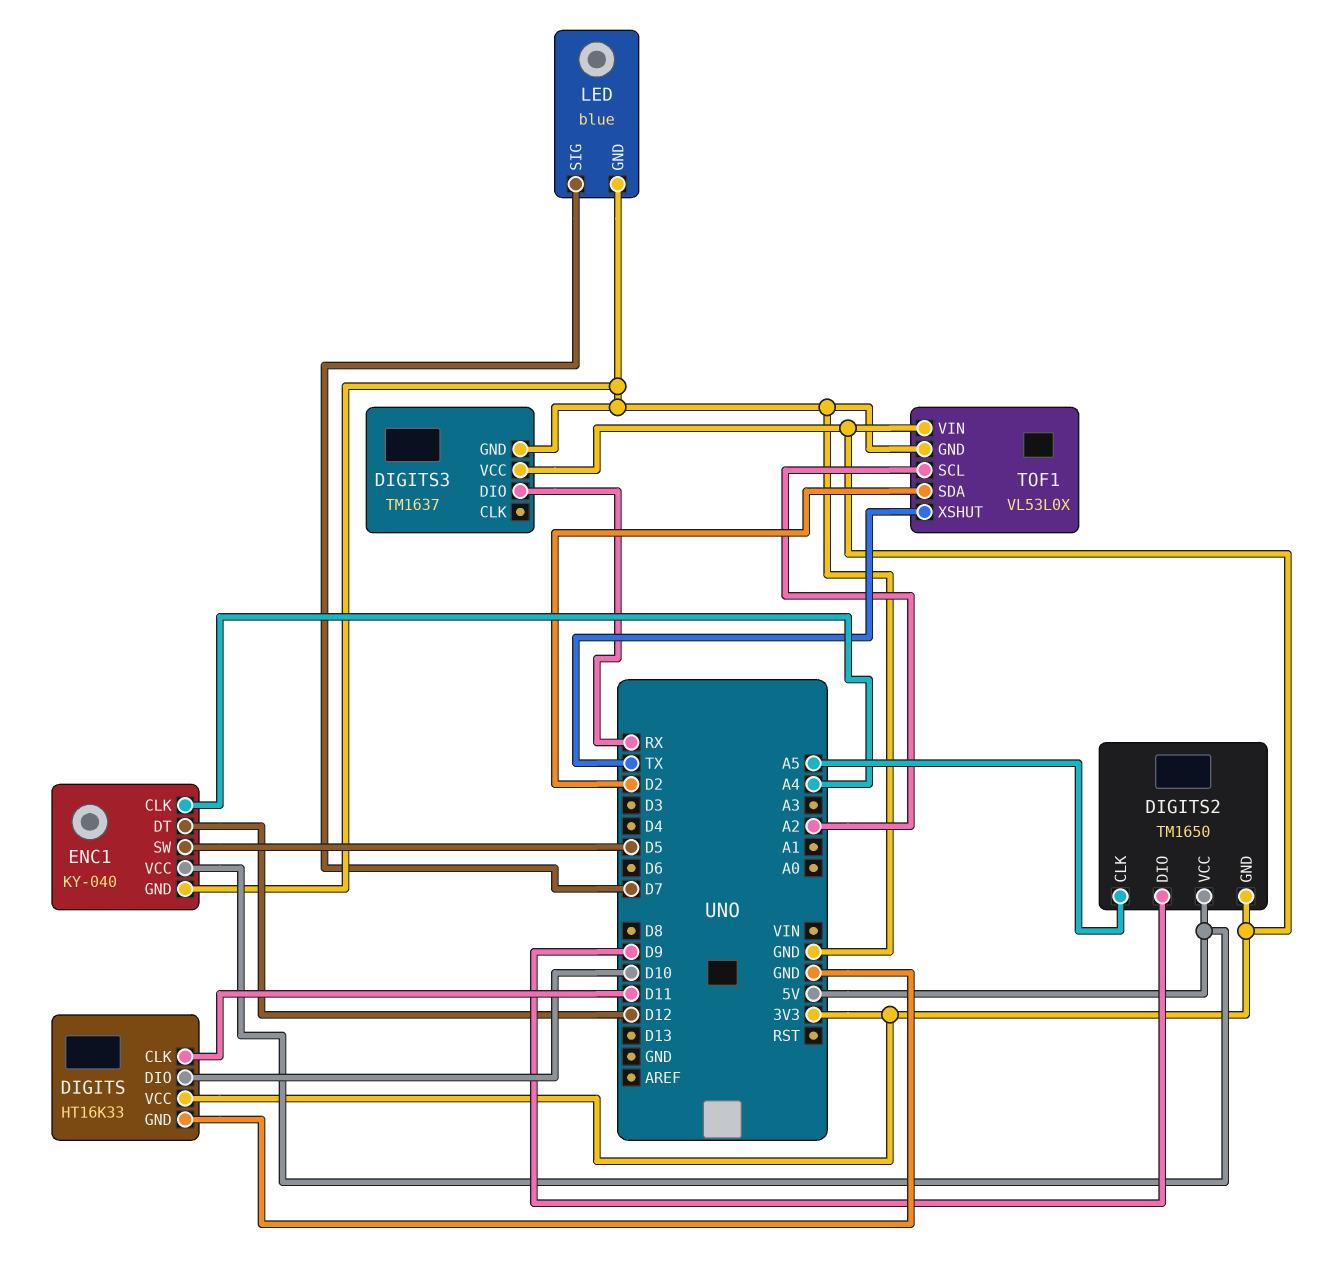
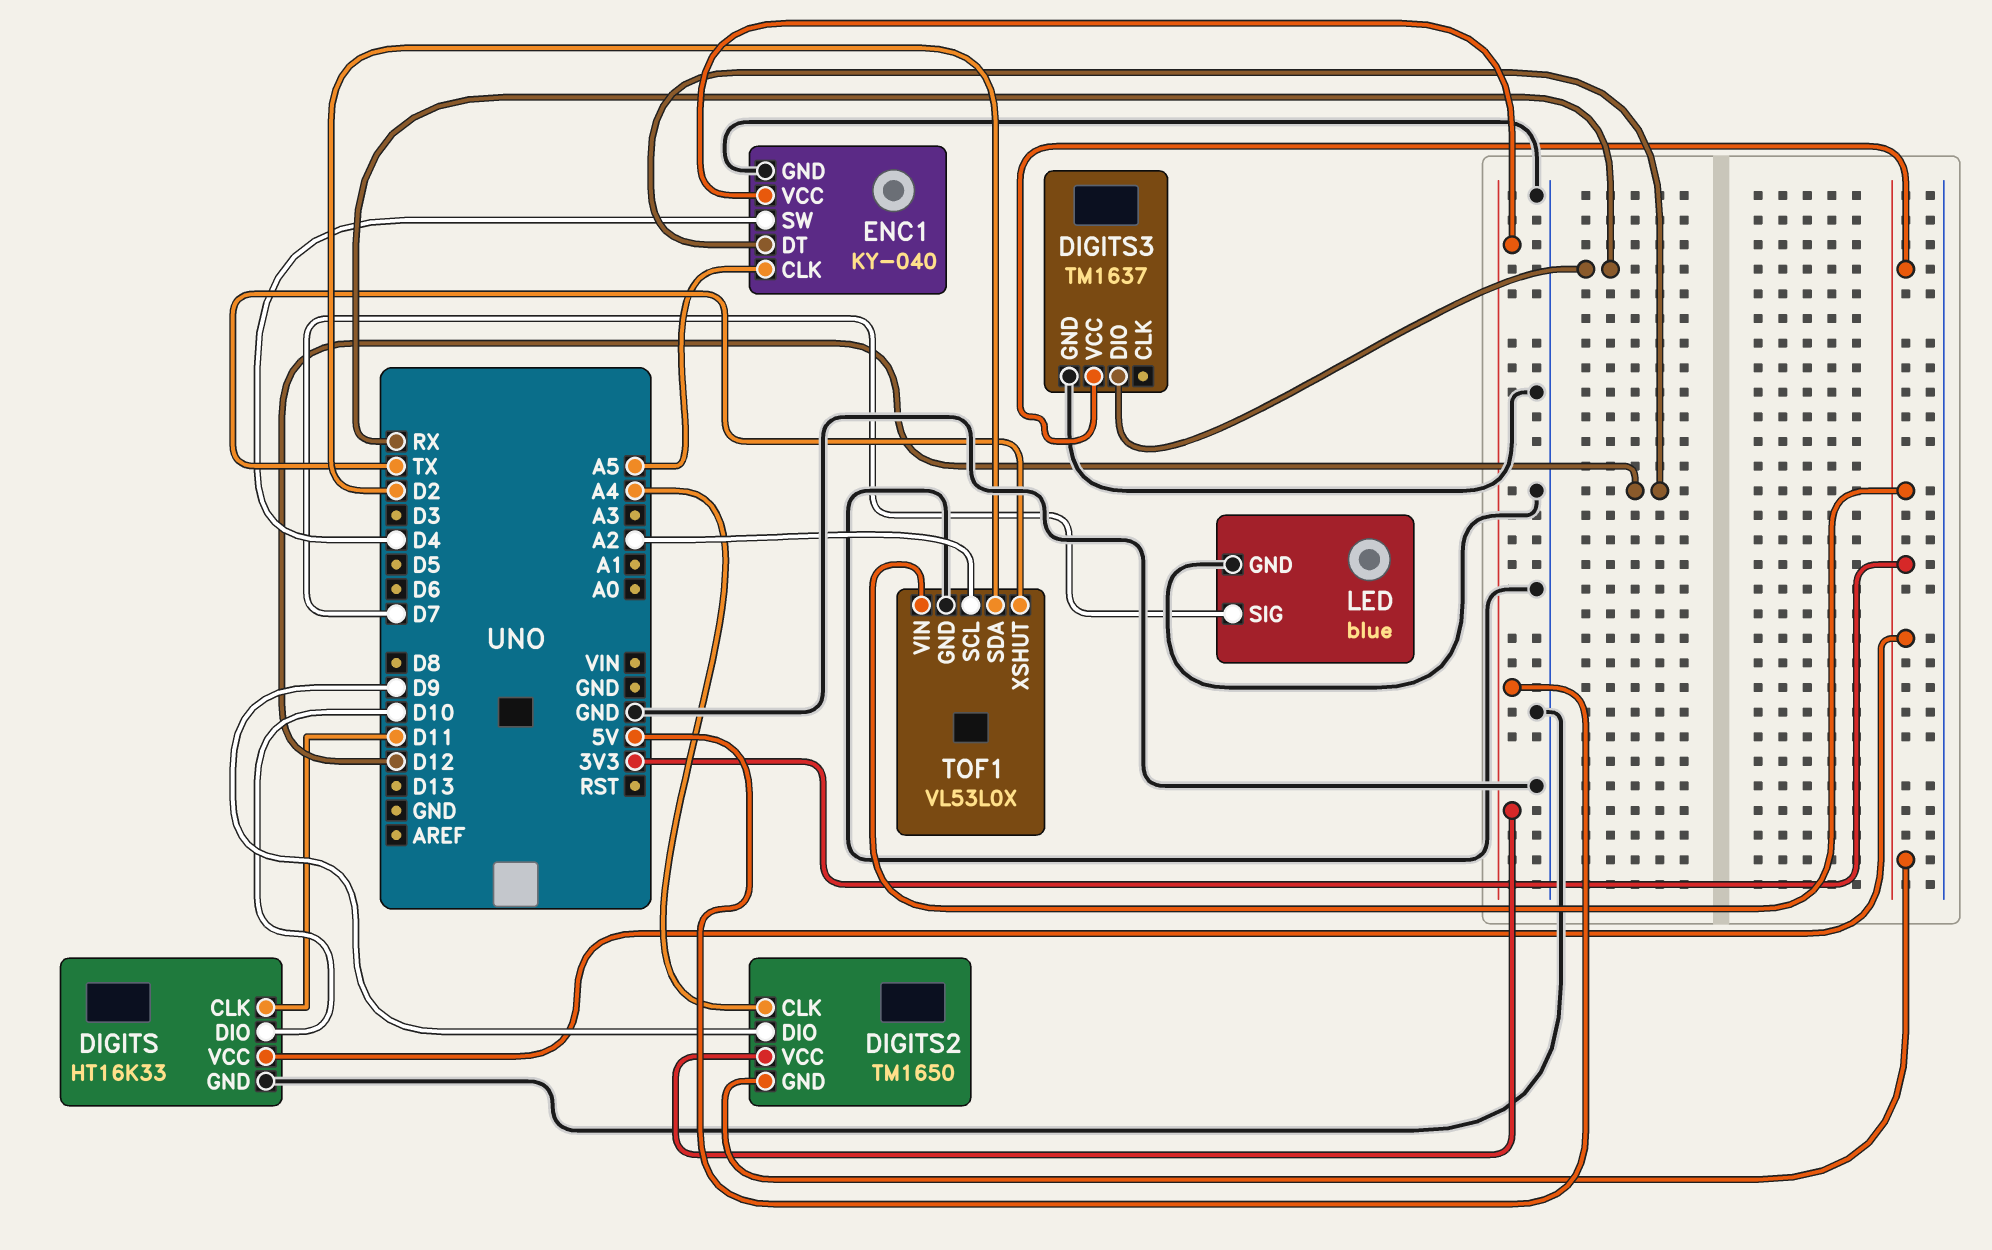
DIGITS2 pin CLK: A5 -> A4
ENC1 pin CLK: A4 -> A5
ENC1 pin SW: D5 -> D4

